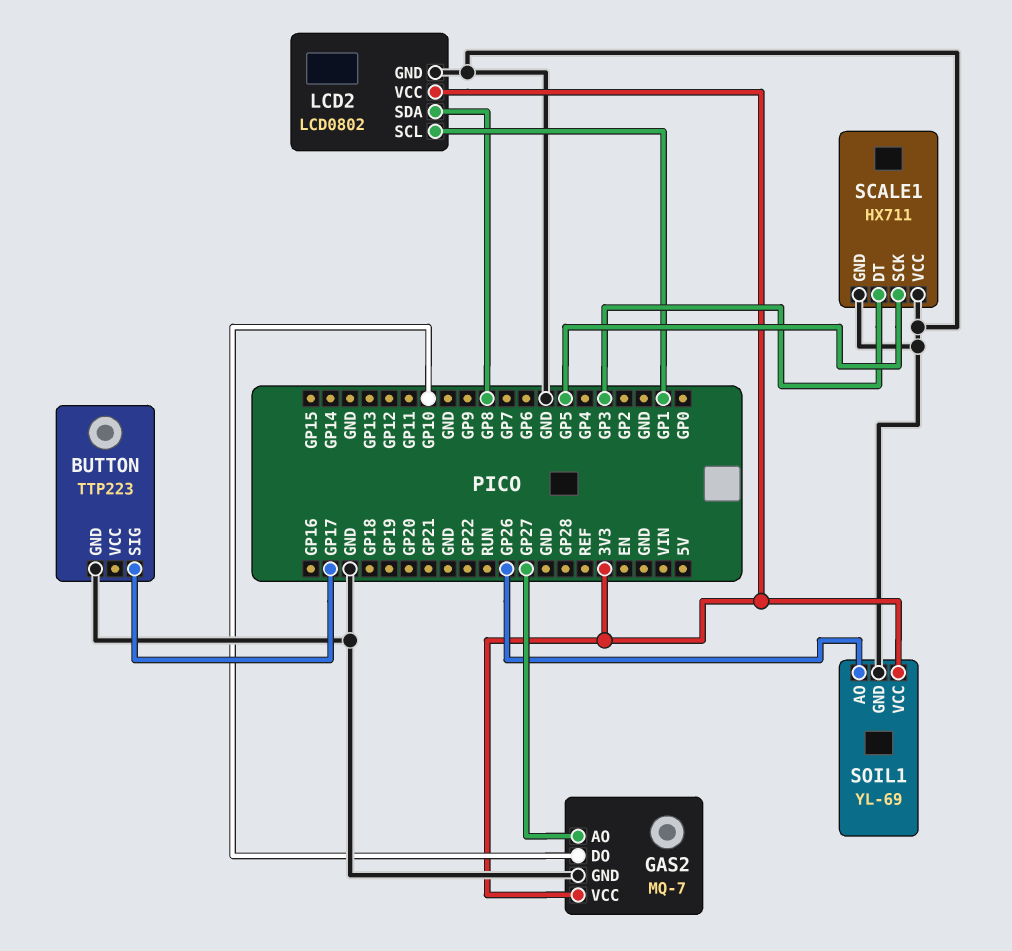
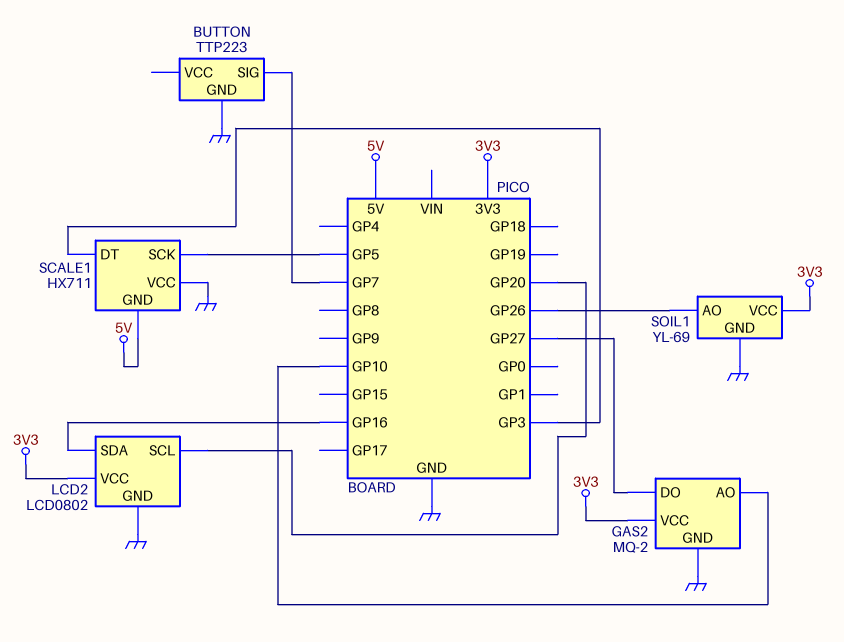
BUTTON pin SIG: GP17 -> GP7
GAS2: MQ-7 -> MQ-2
GAS2 pin AO: GP27 -> GP10
GAS2 pin DO: GP10 -> GP27
LCD2 pin SCL: GP1 -> GP20
LCD2 pin SDA: GP8 -> GP16
SCALE1 pin GND: GND -> 5V

